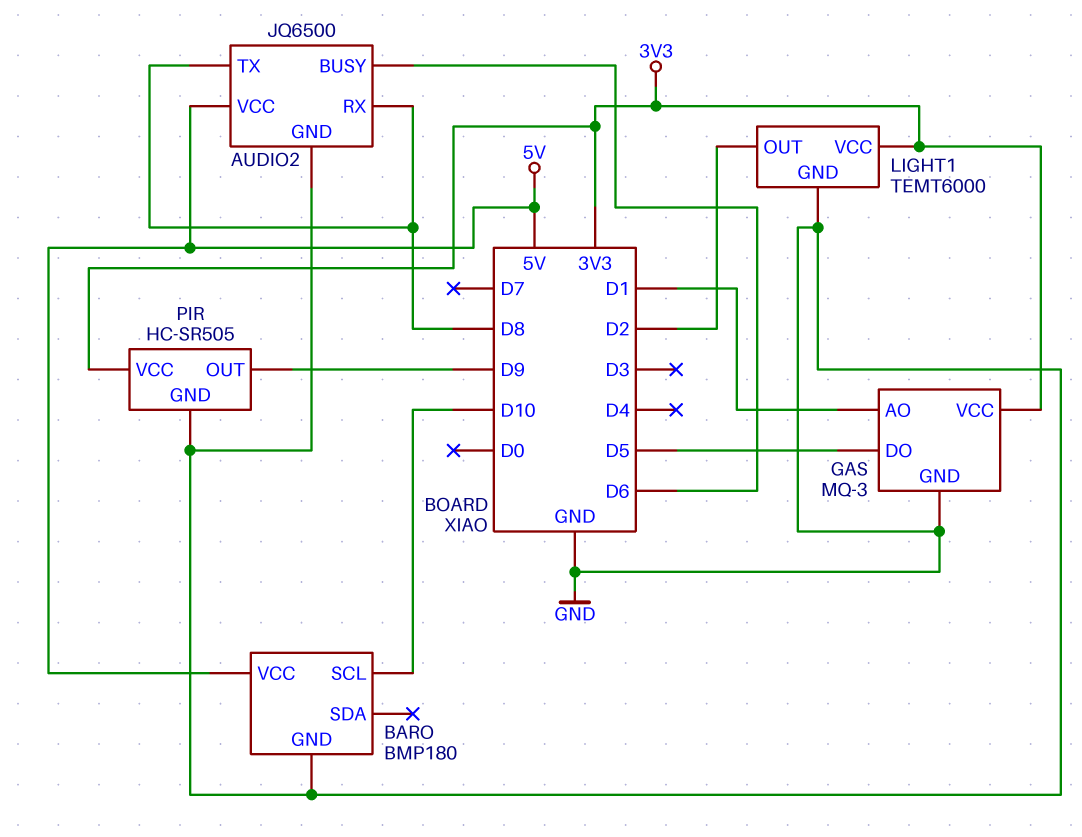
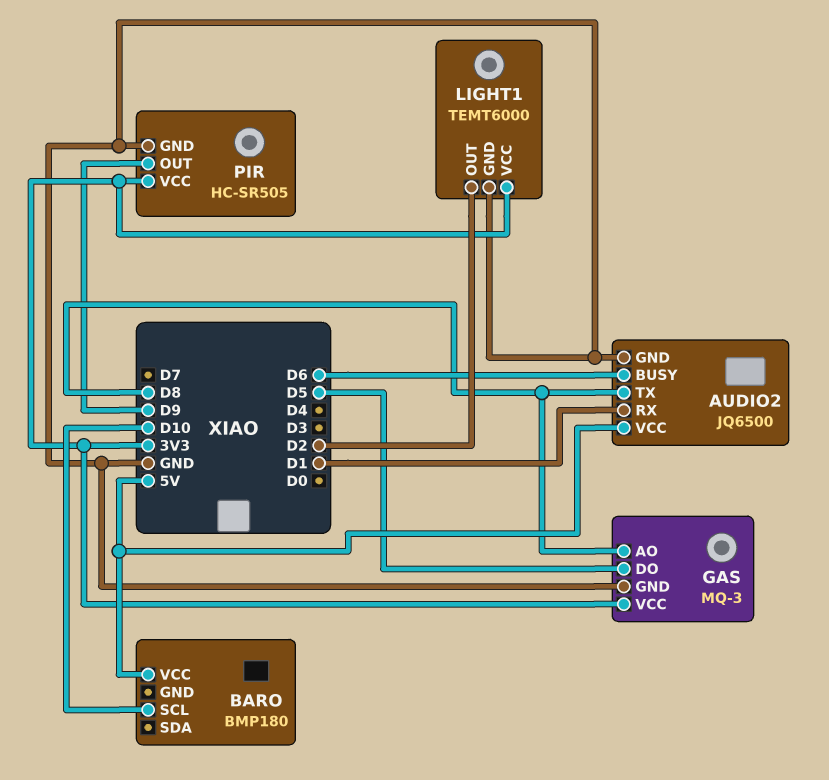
AUDIO2 pin RX: D8 -> D1
BARO pin GND: GND -> none
GAS pin AO: D1 -> D8

